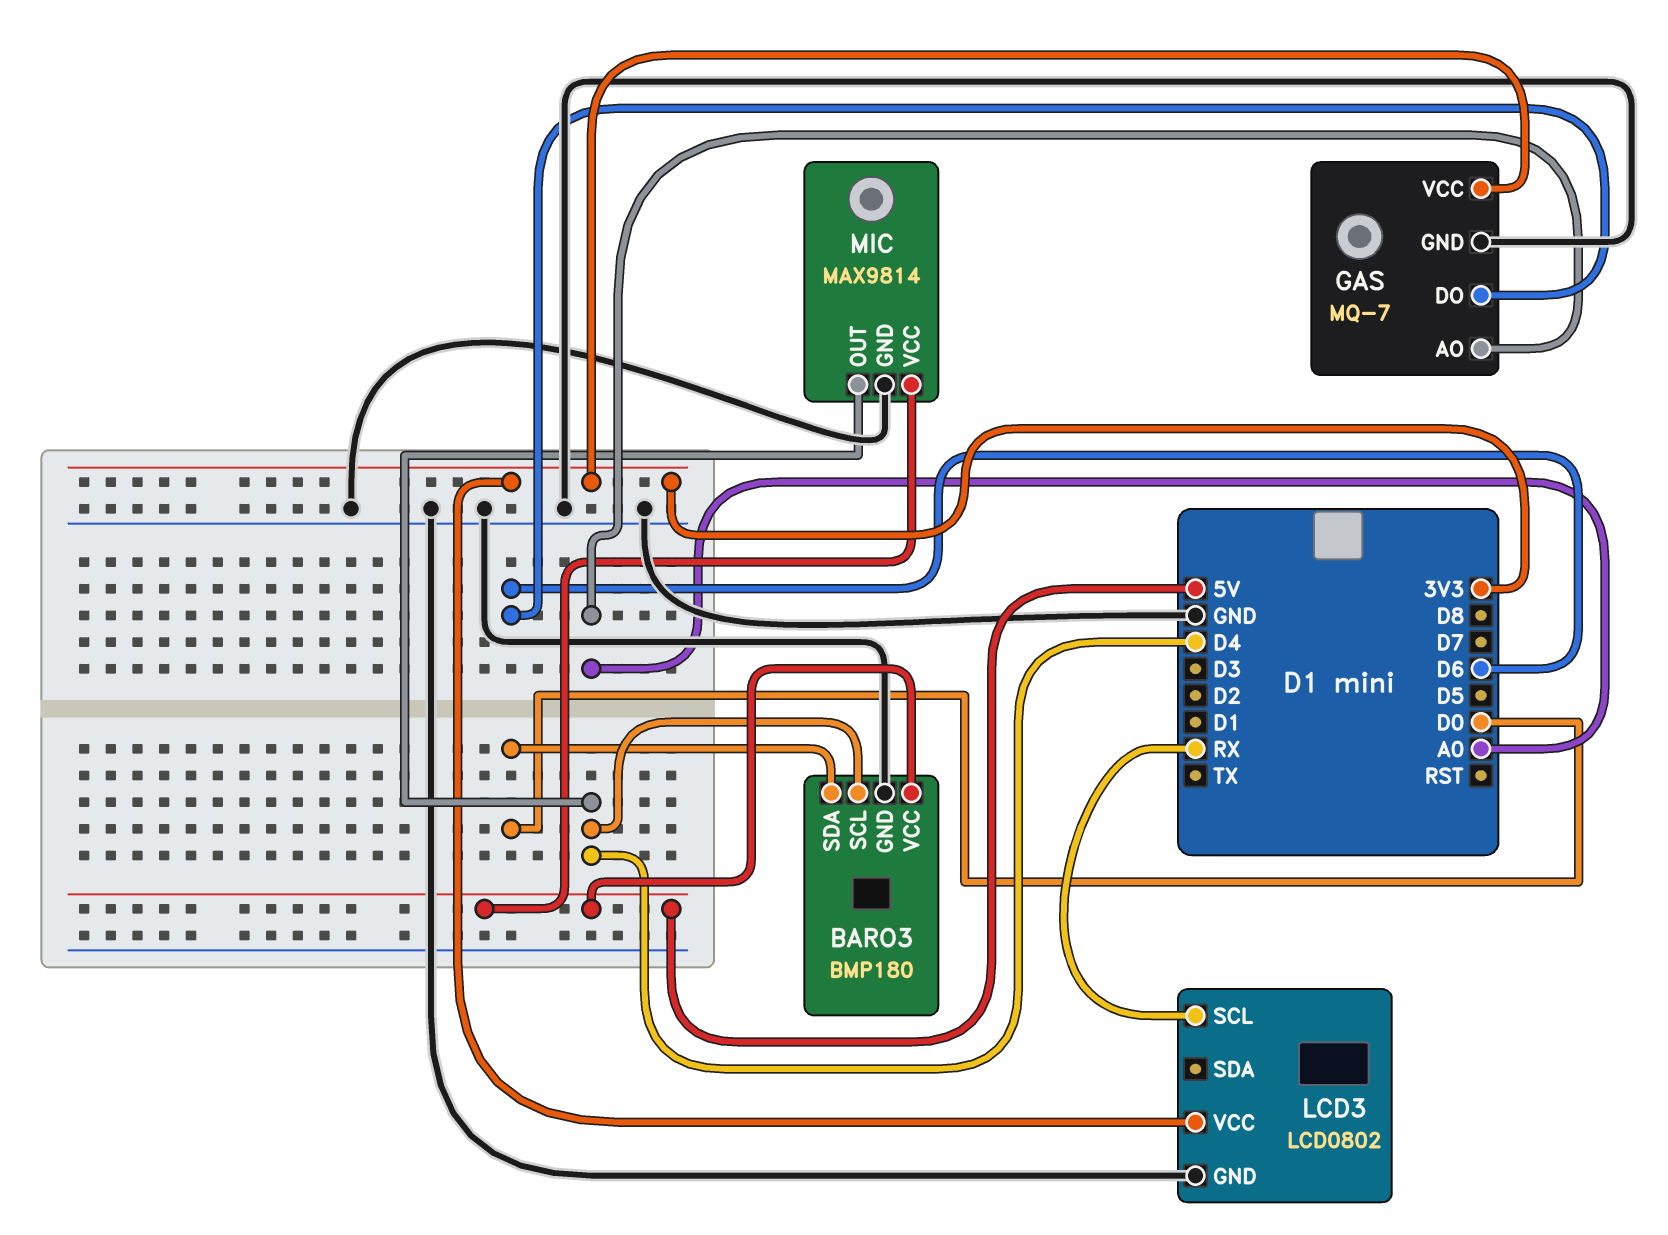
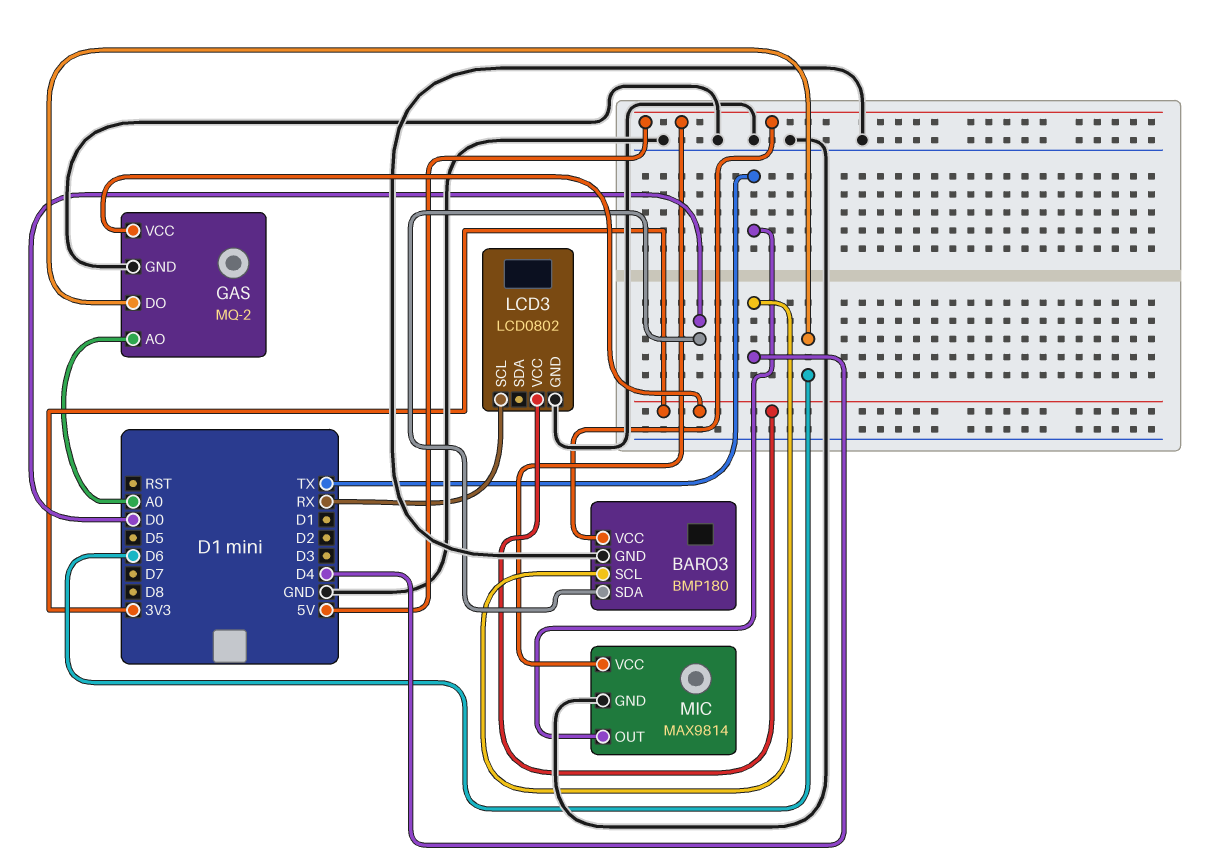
GAS: MQ-7 -> MQ-2
MIC pin OUT: D4 -> TX

